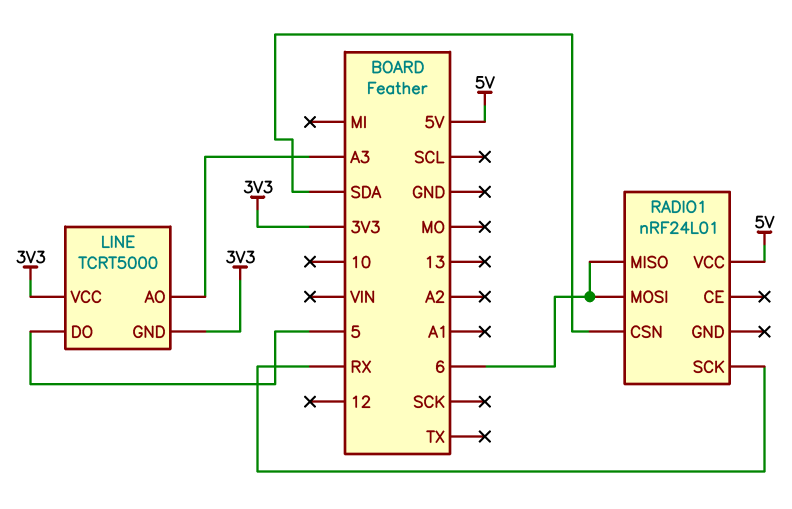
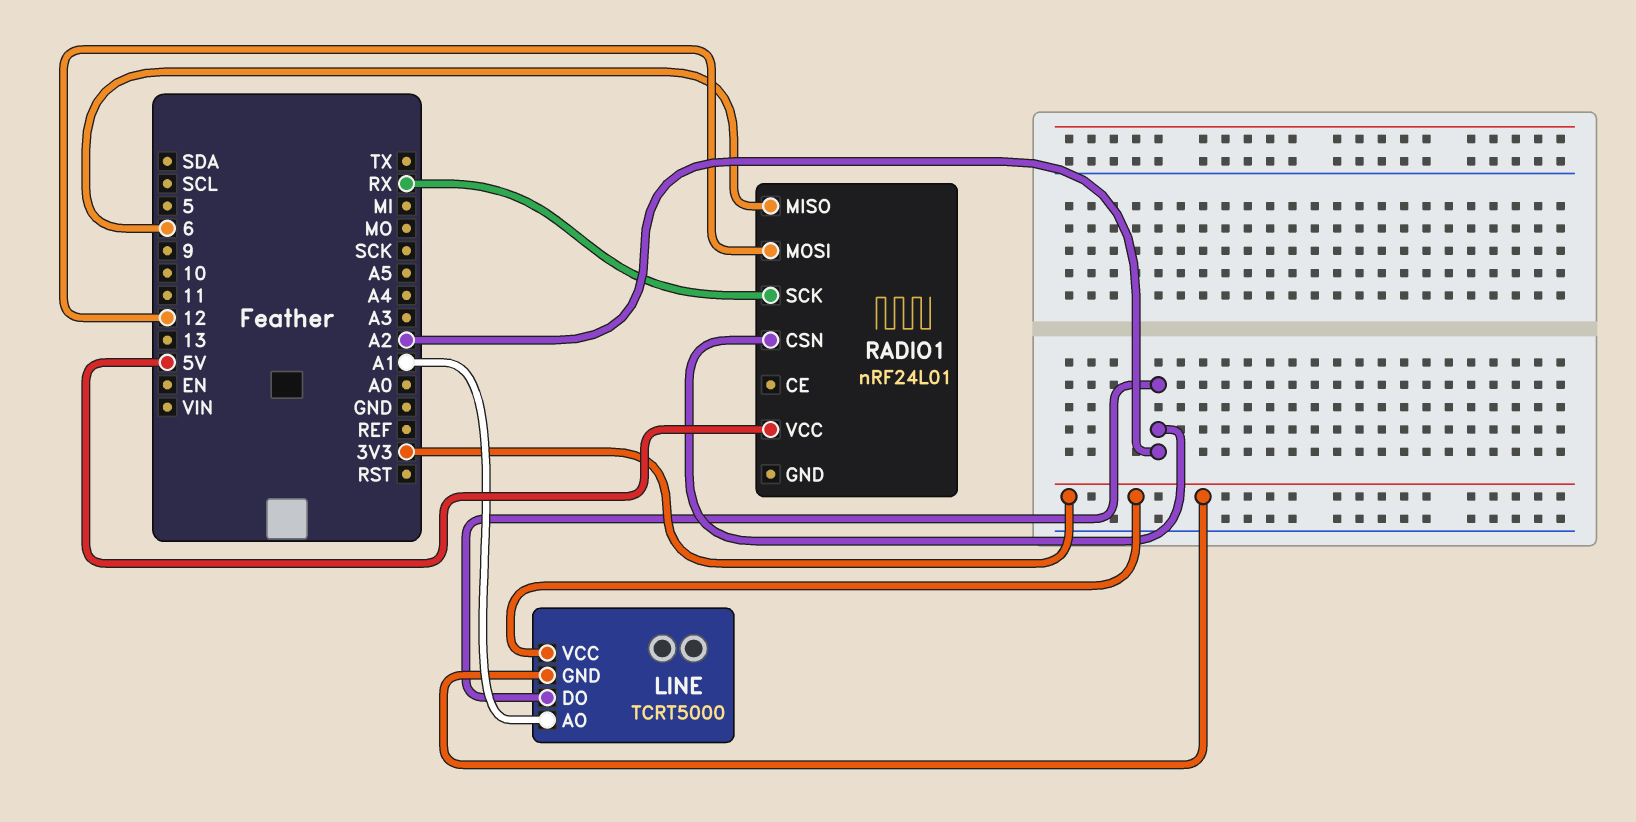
LINE pin AO: A3 -> A1
LINE pin DO: 5 -> A2
RADIO1 pin CSN: SDA -> A2
RADIO1 pin MOSI: 6 -> 12

